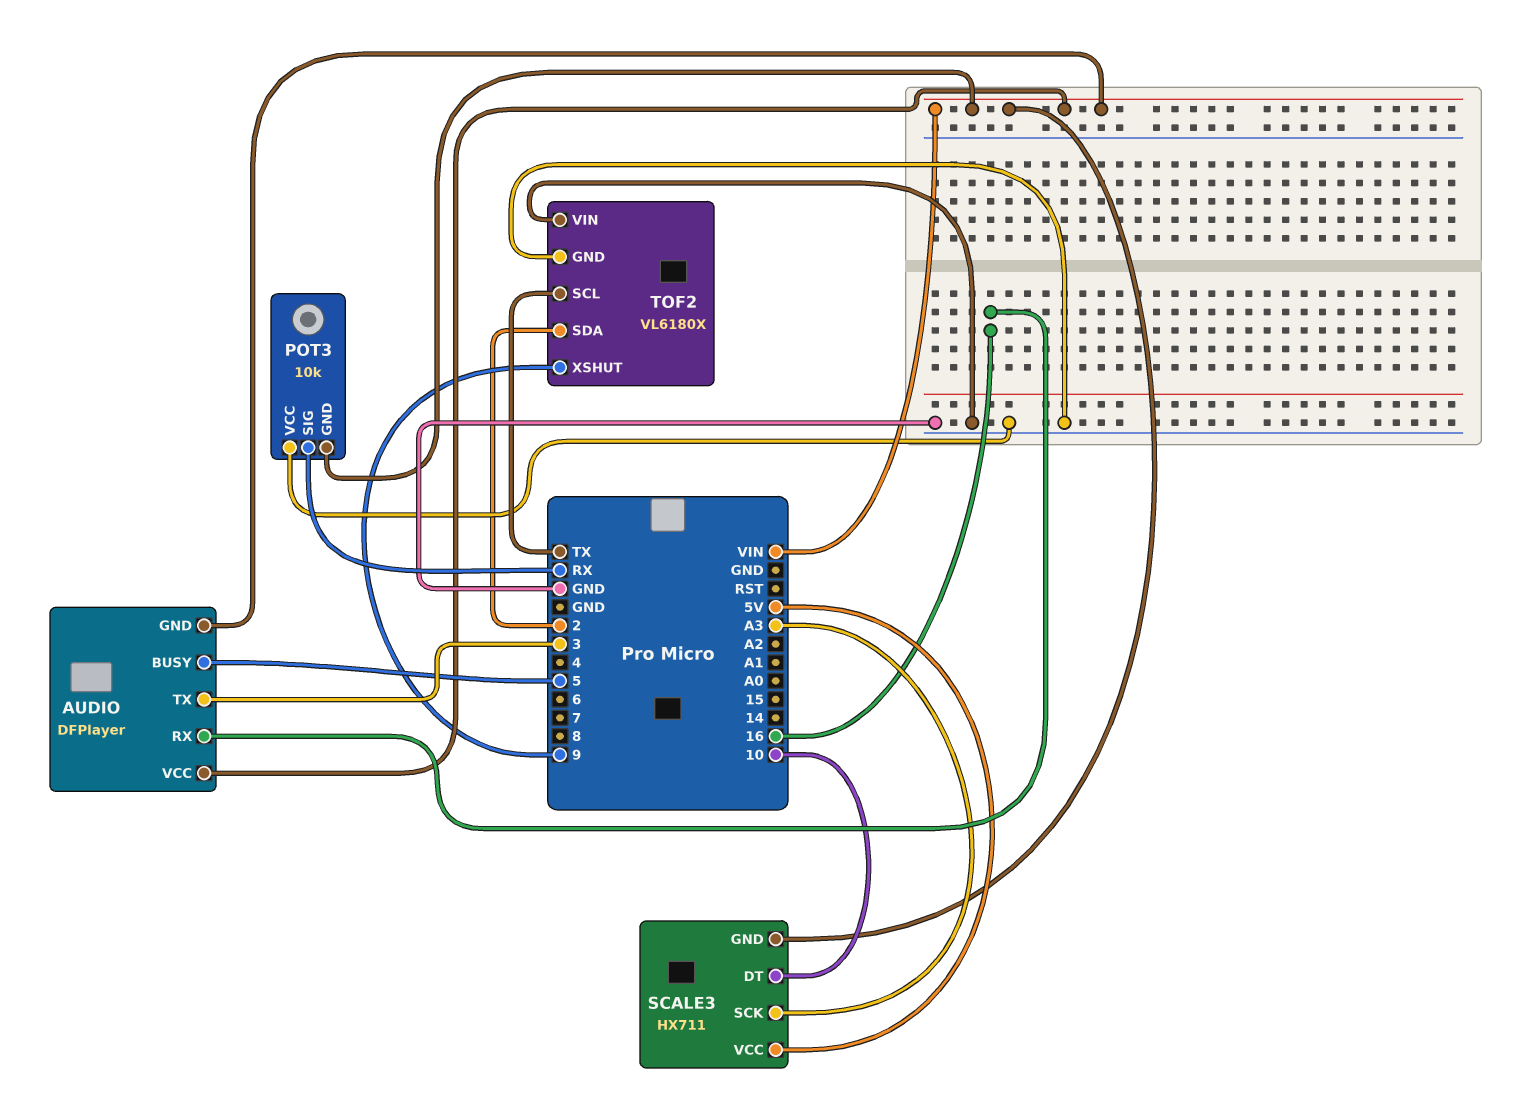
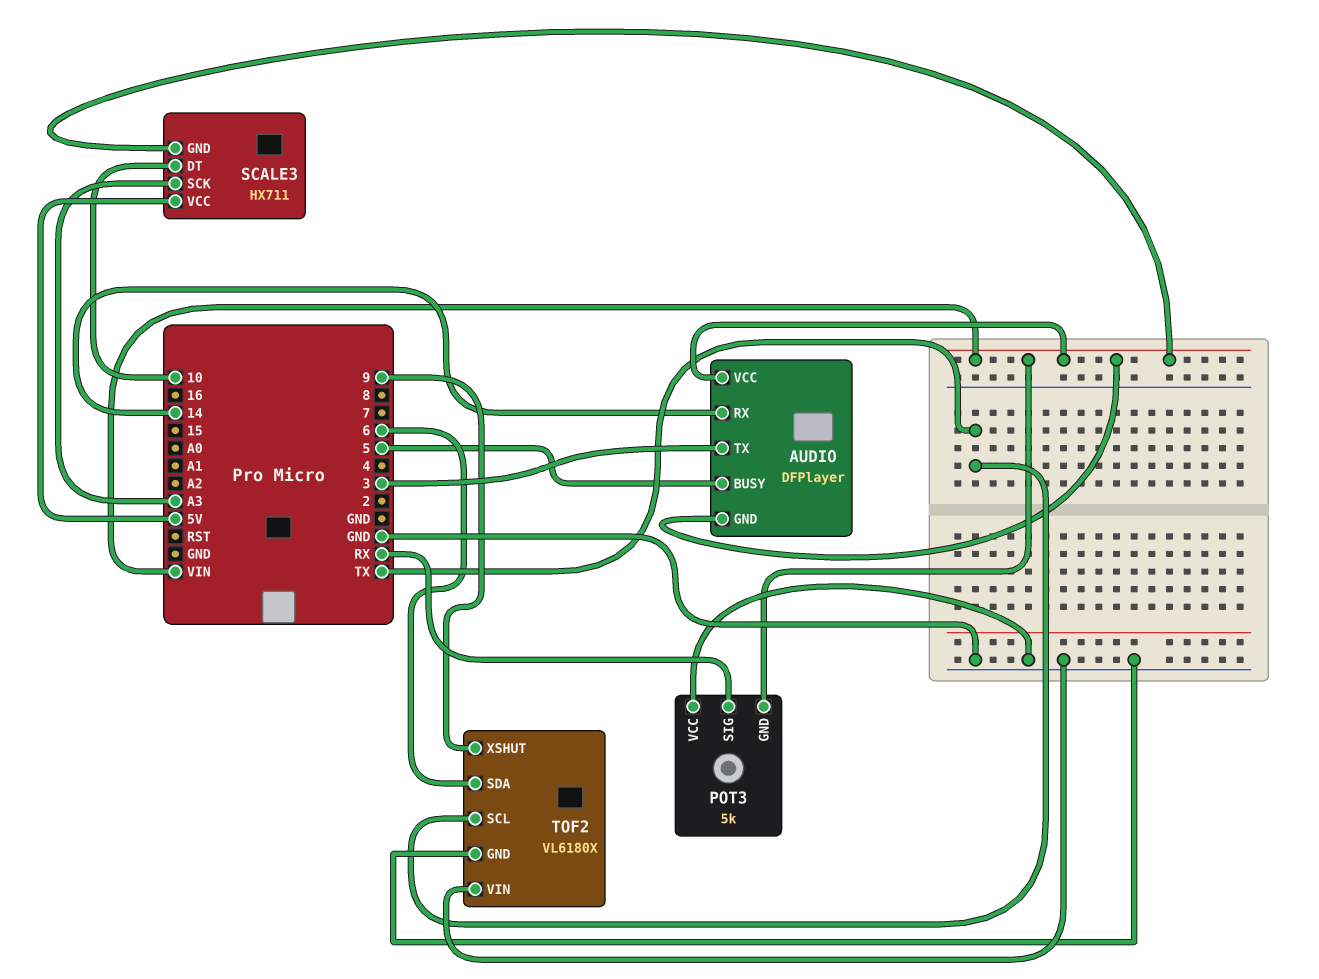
AUDIO pin RX: 16 -> 14
POT3: 10k -> 5k
TOF2 pin SDA: 2 -> 6

